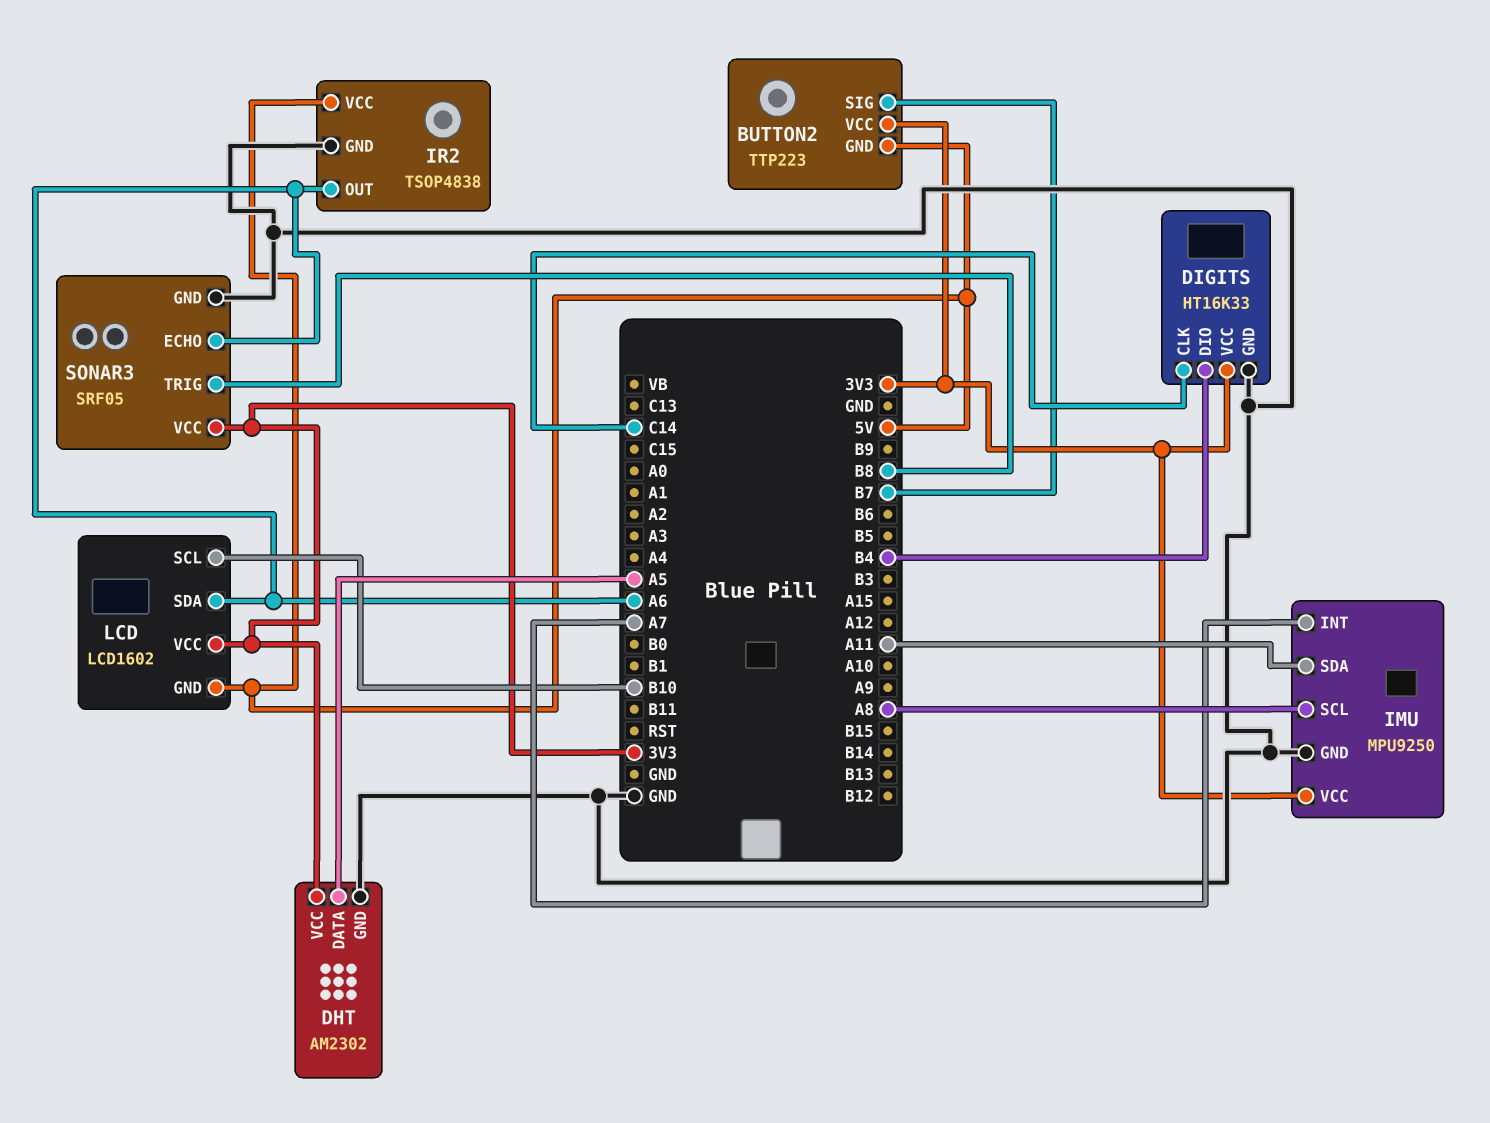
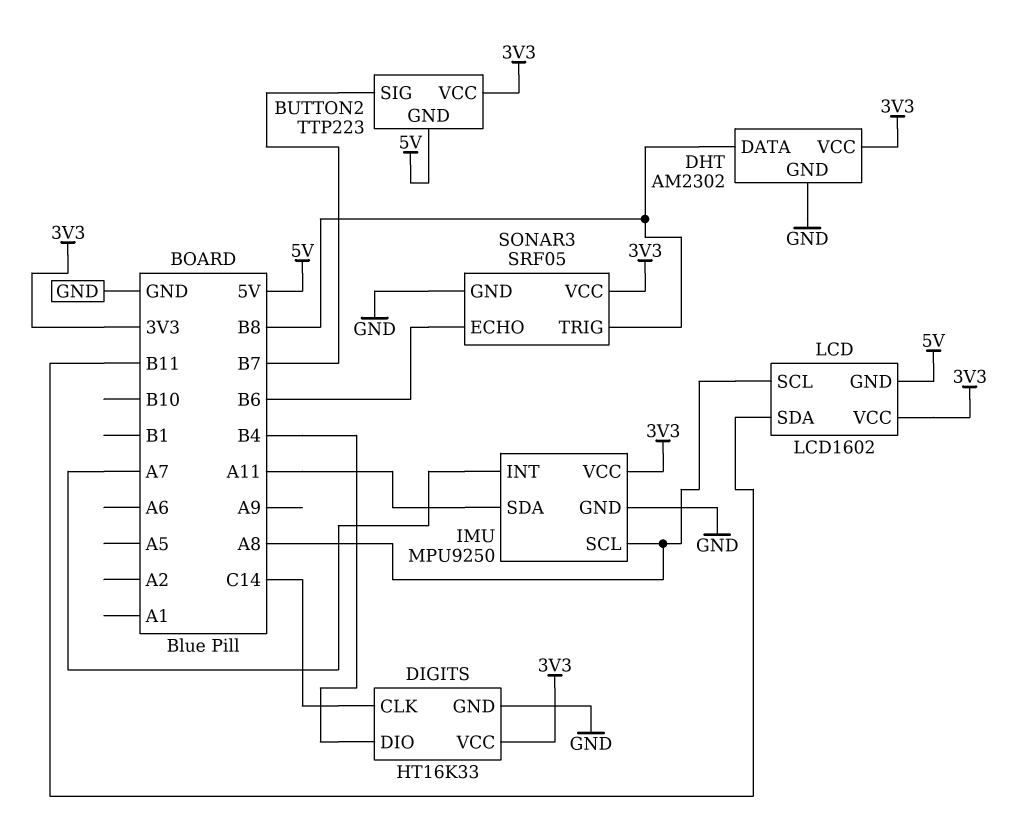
DHT pin DATA: A5 -> B8
IR2: TSOP4838 -> none
IR2 pin GND: GND -> none
IR2 pin OUT: A6 -> none
IR2 pin VCC: 5V -> none
LCD pin SCL: B10 -> A8
LCD pin SDA: A6 -> B11
SONAR3 pin ECHO: A6 -> B6

